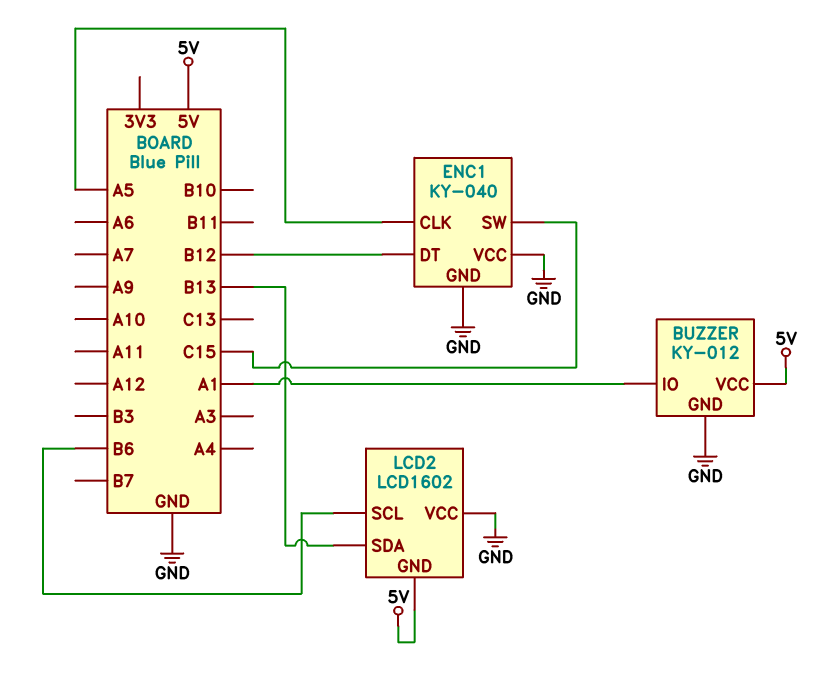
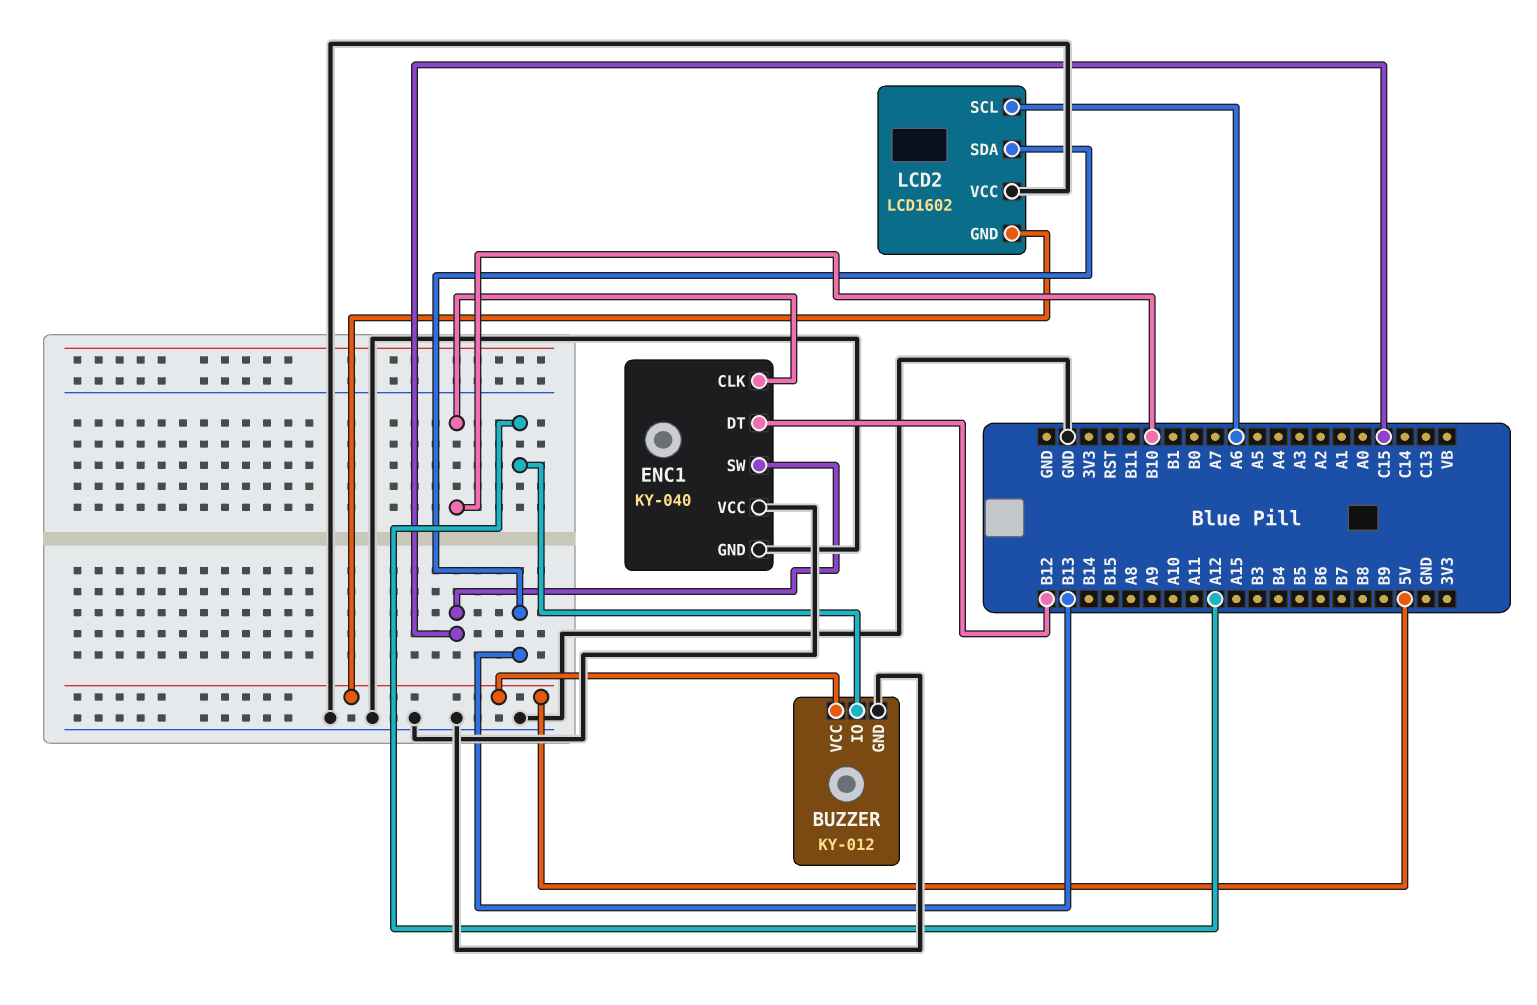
BUZZER pin IO: A1 -> A12
ENC1 pin CLK: A5 -> B10
LCD2 pin SCL: B6 -> A6

